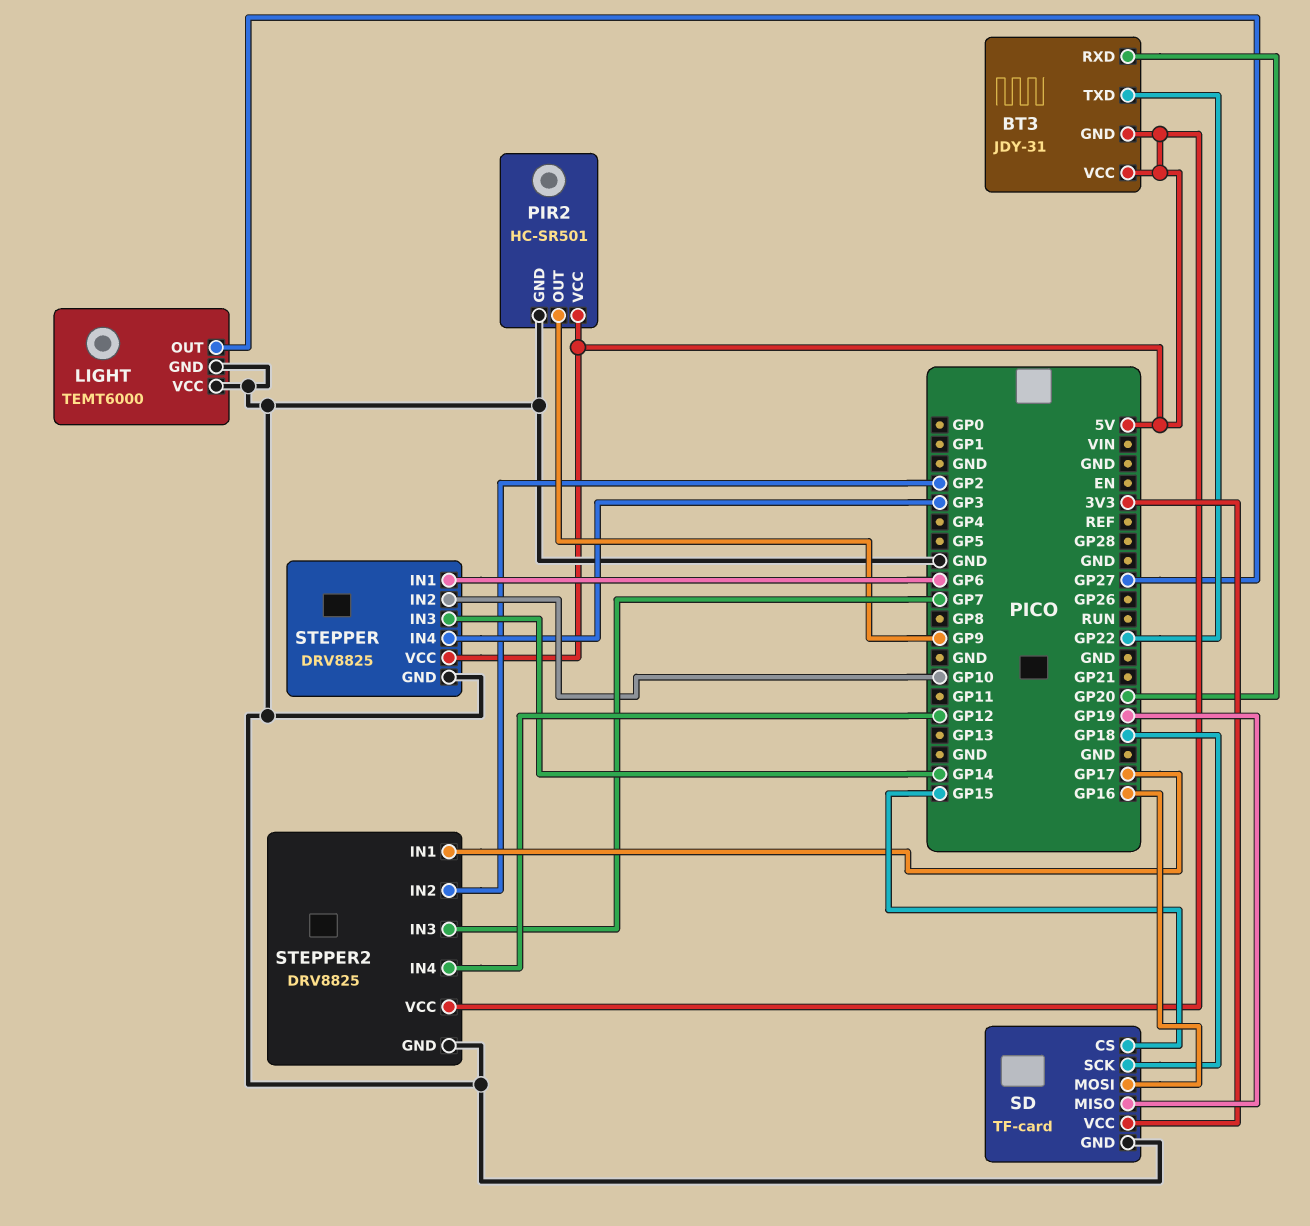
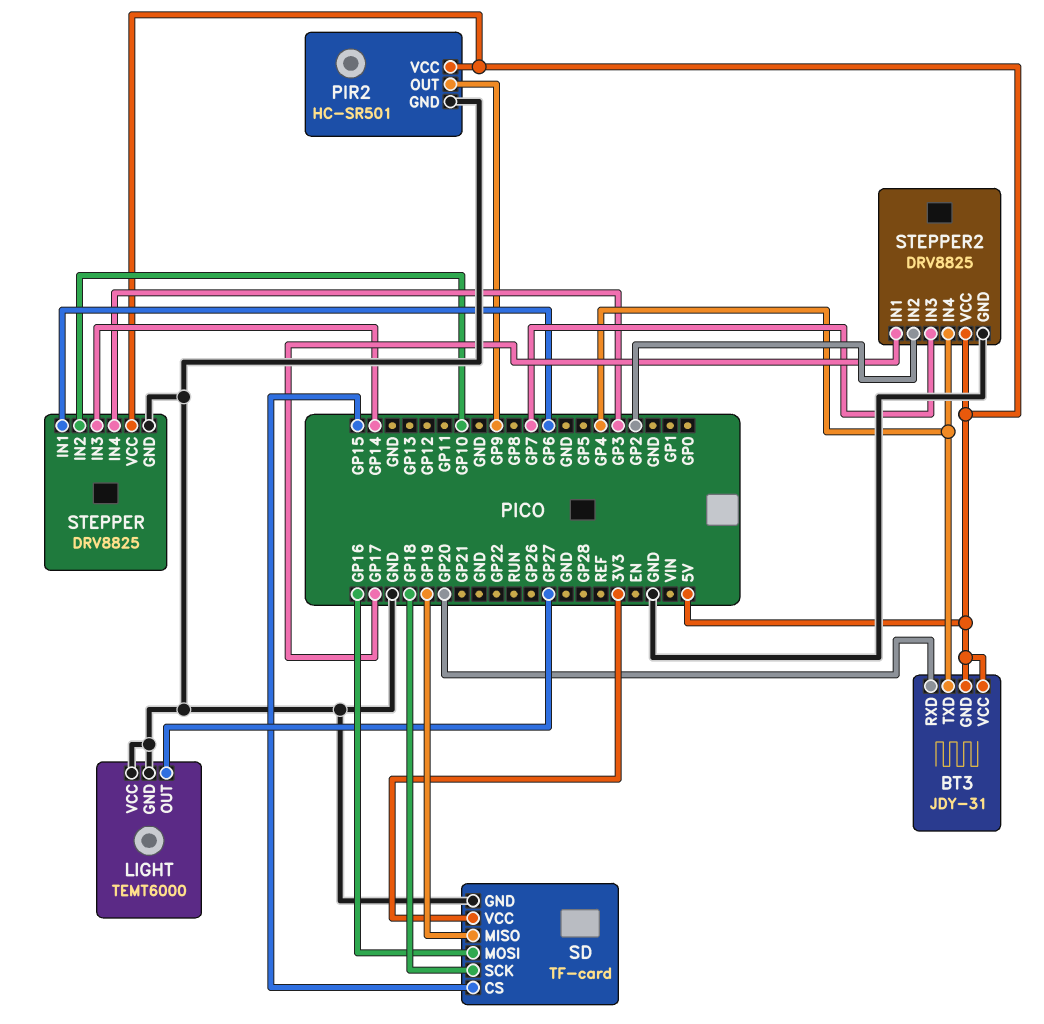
BT3 pin TXD: GP22 -> GP4
STEPPER2 pin IN4: GP12 -> GP4

